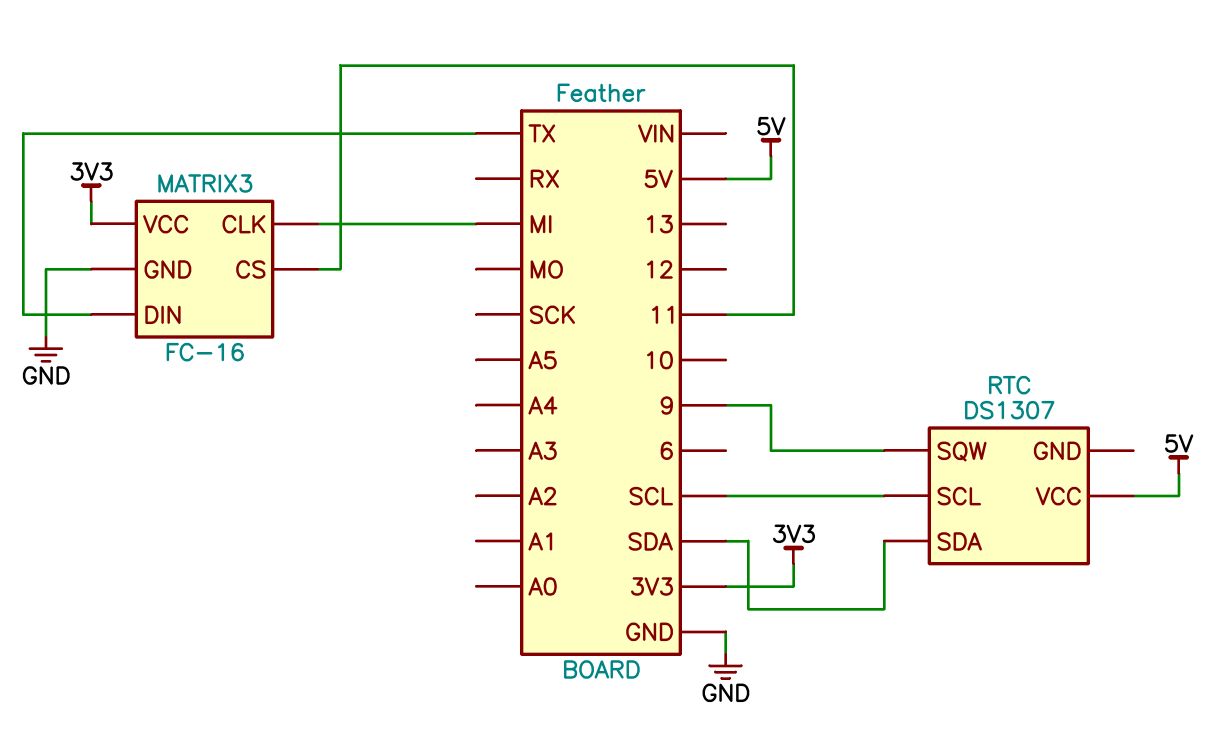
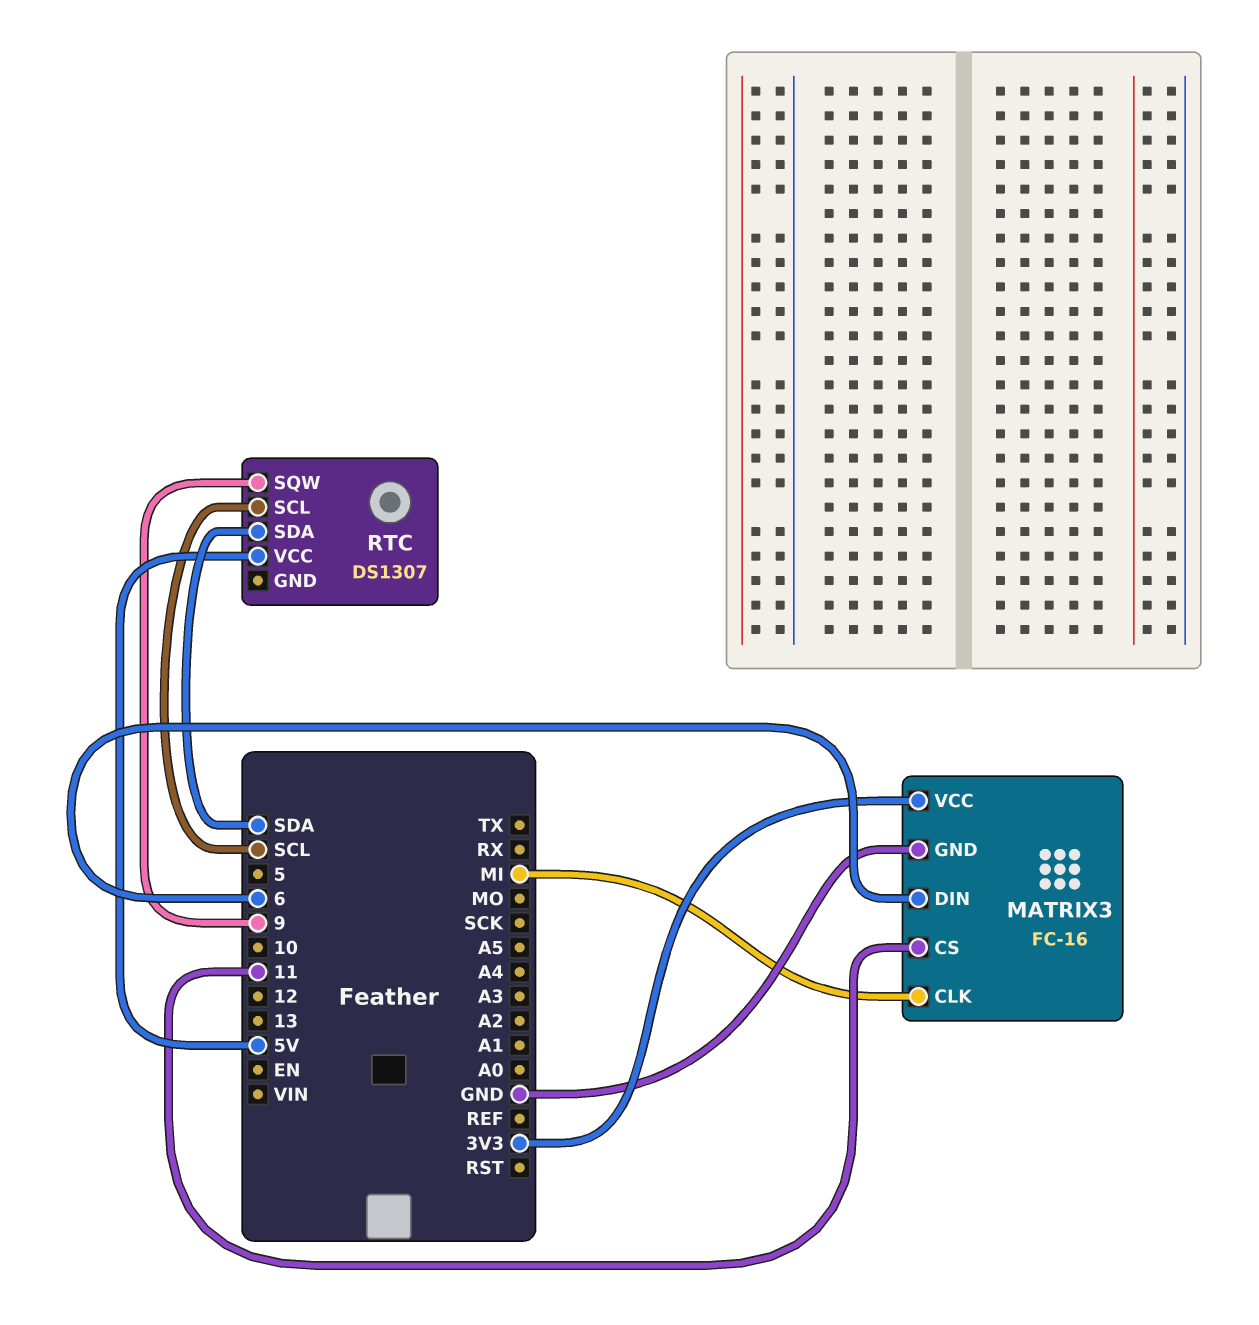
MATRIX3 pin DIN: TX -> 6

